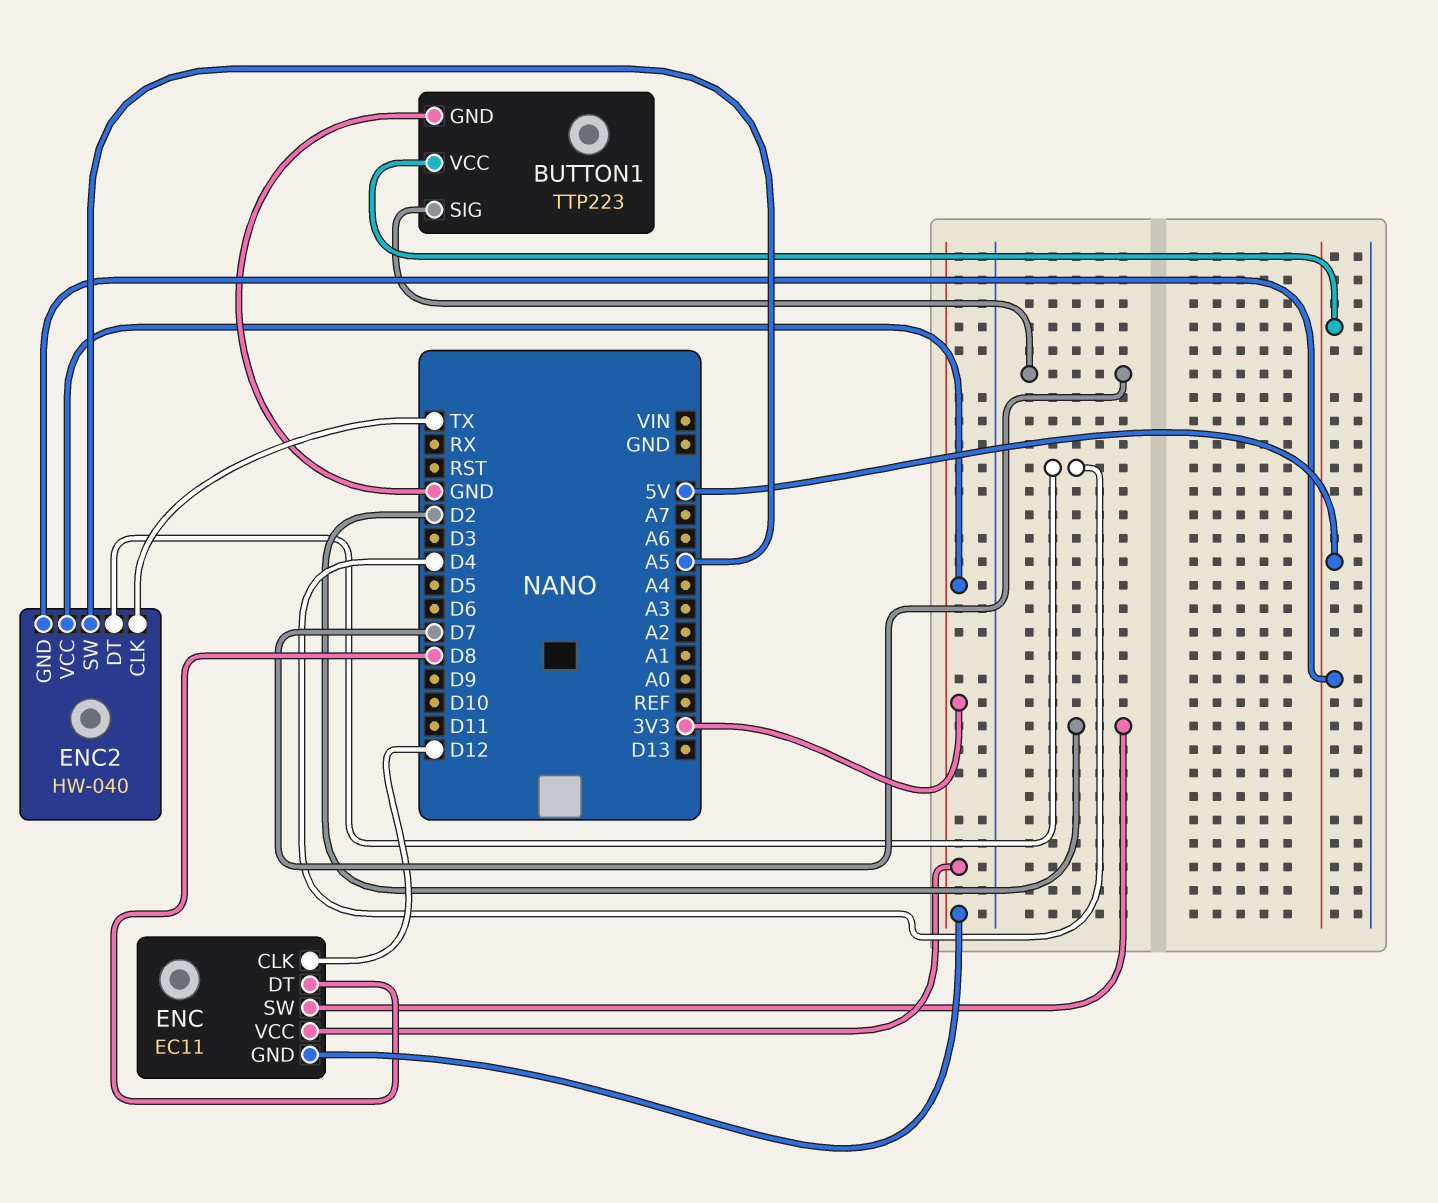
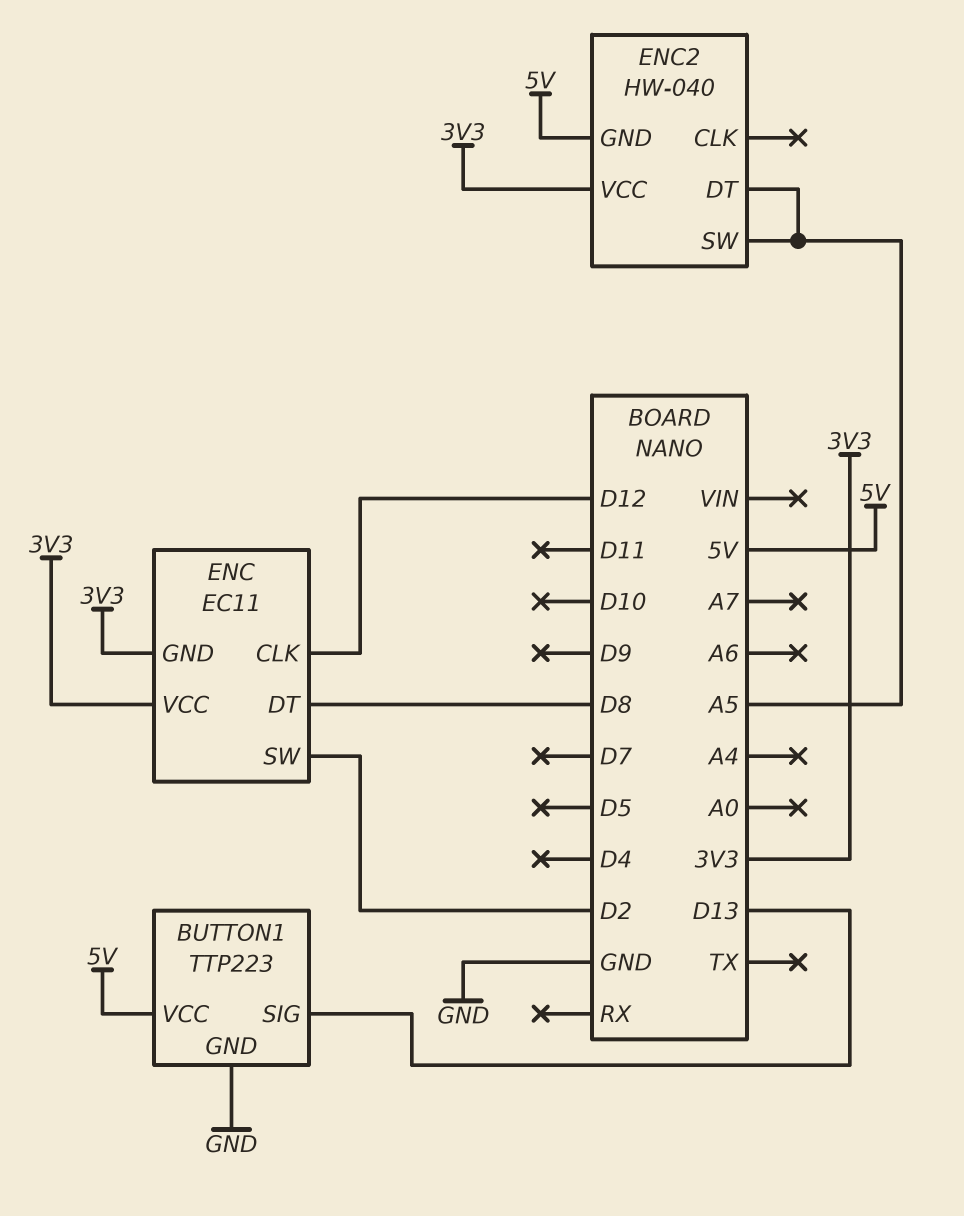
BUTTON1 pin SIG: D7 -> D13
ENC2 pin CLK: TX -> none
ENC2 pin DT: D4 -> A5

